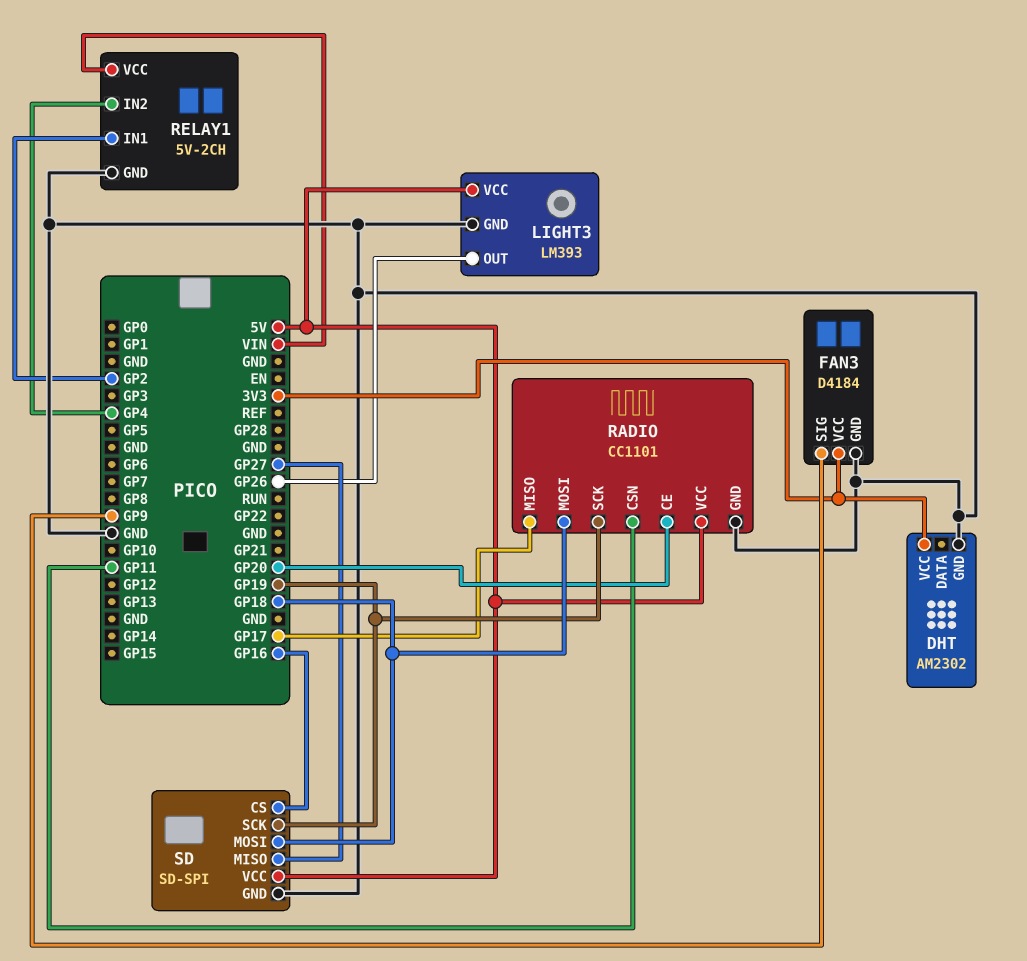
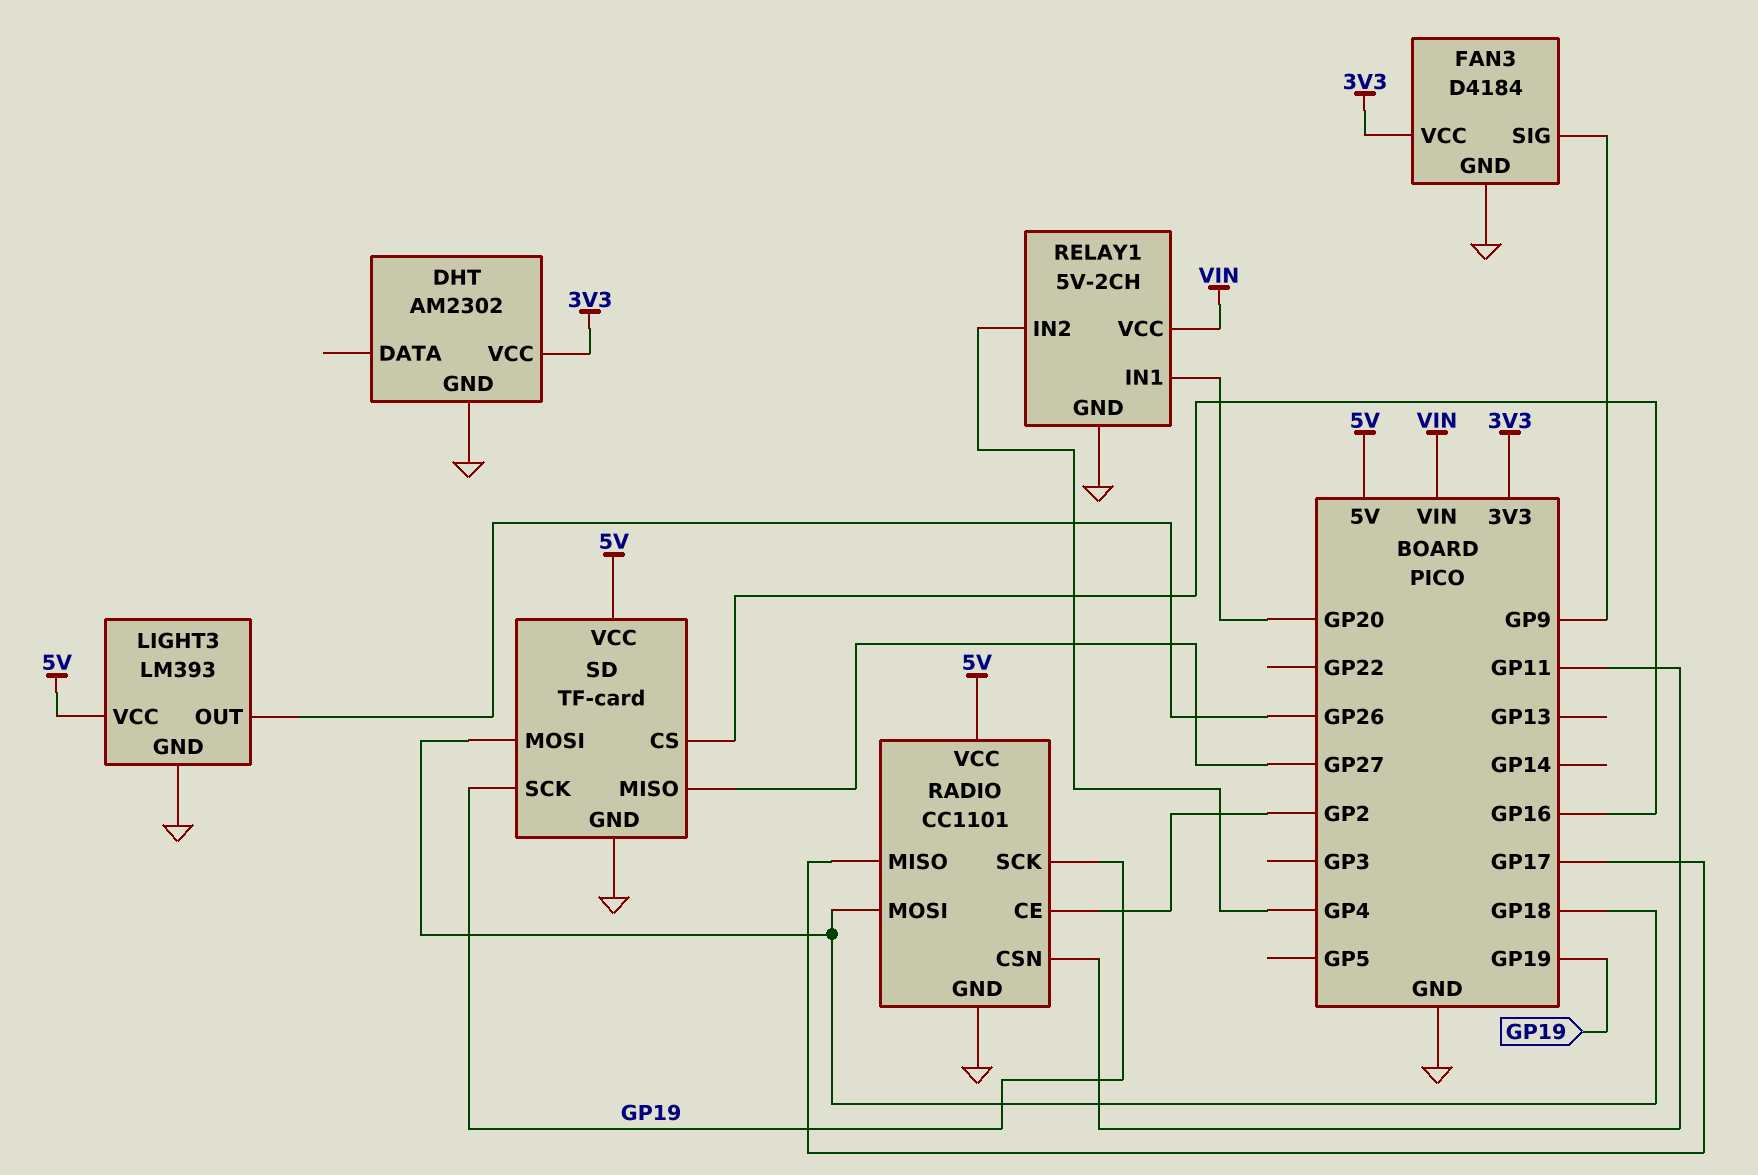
RADIO pin CE: GP20 -> GP2
RELAY1 pin IN1: GP2 -> GP20
SD: SD-SPI -> TF-card

